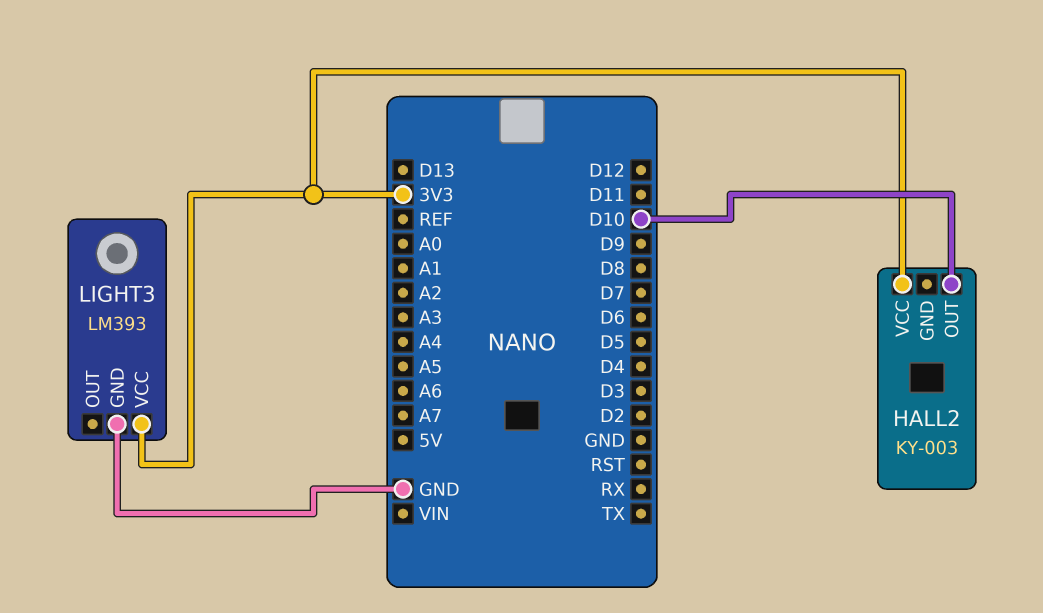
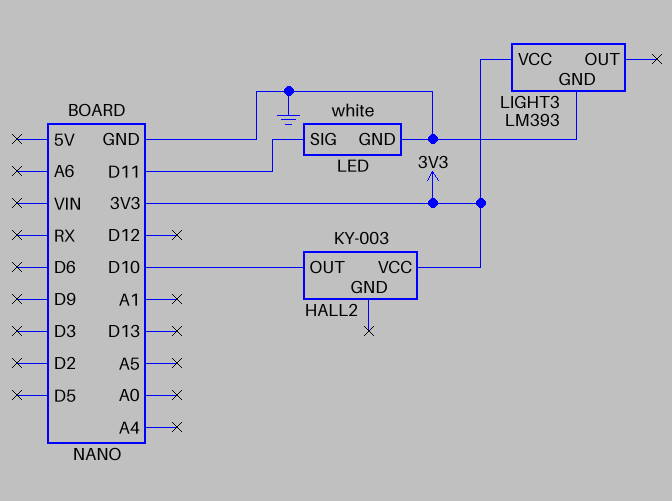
LED: none -> white
LED pin GND: none -> GND
LED pin SIG: none -> D11

